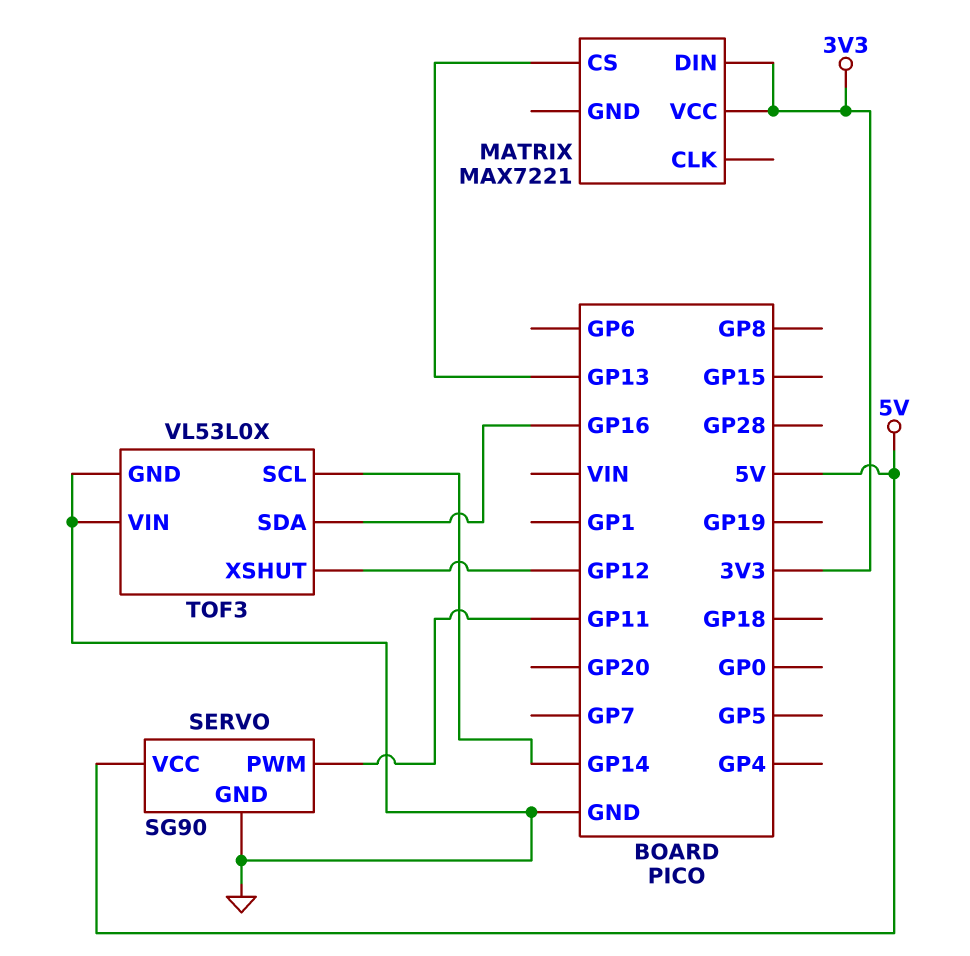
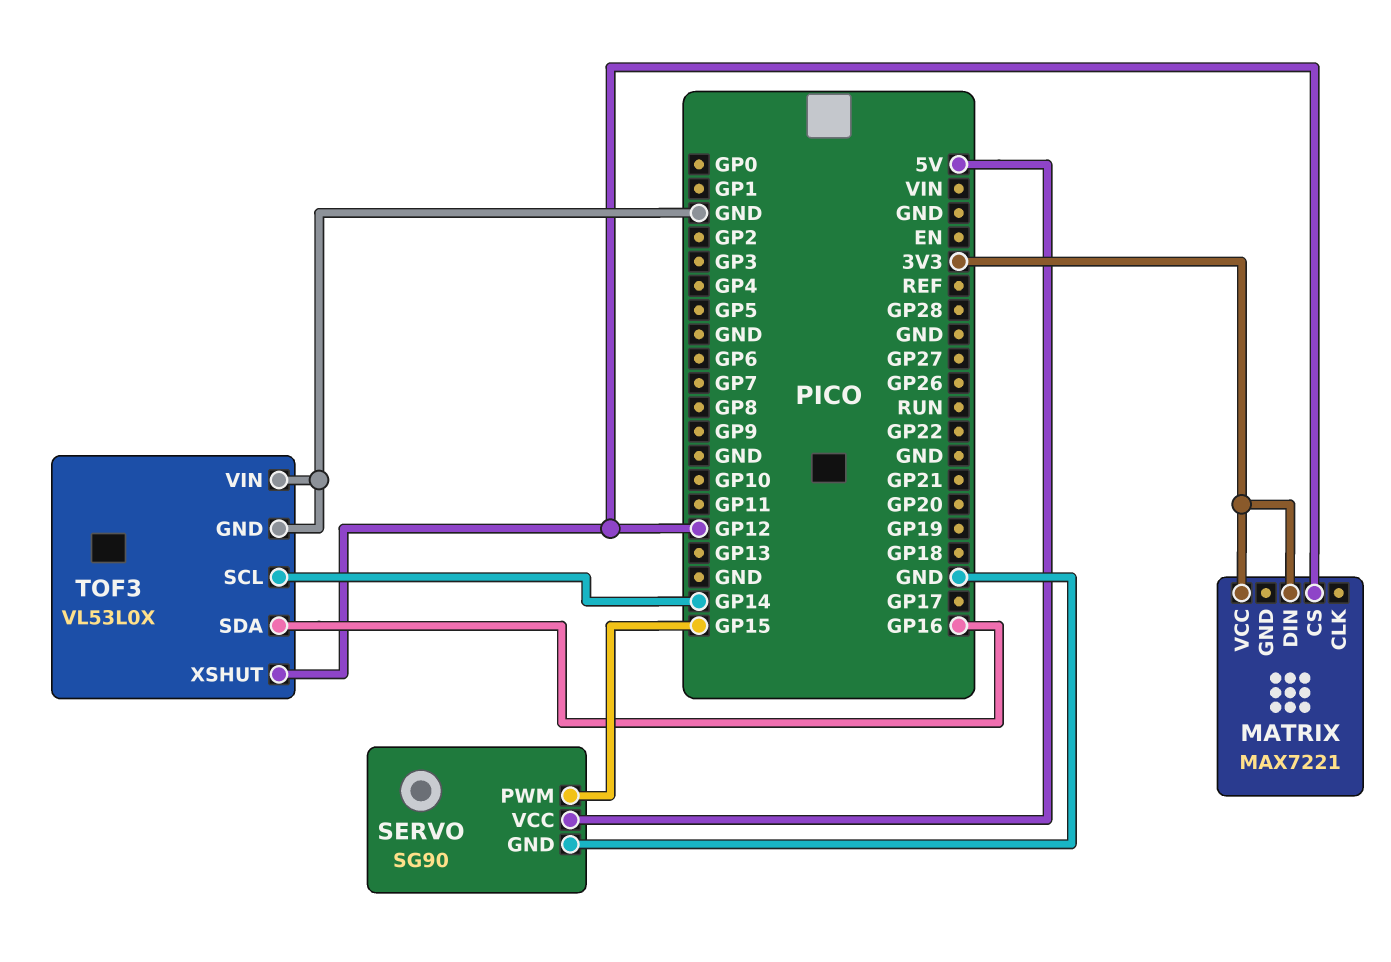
MATRIX pin CS: GP13 -> GP12
SERVO pin PWM: GP11 -> GP15

